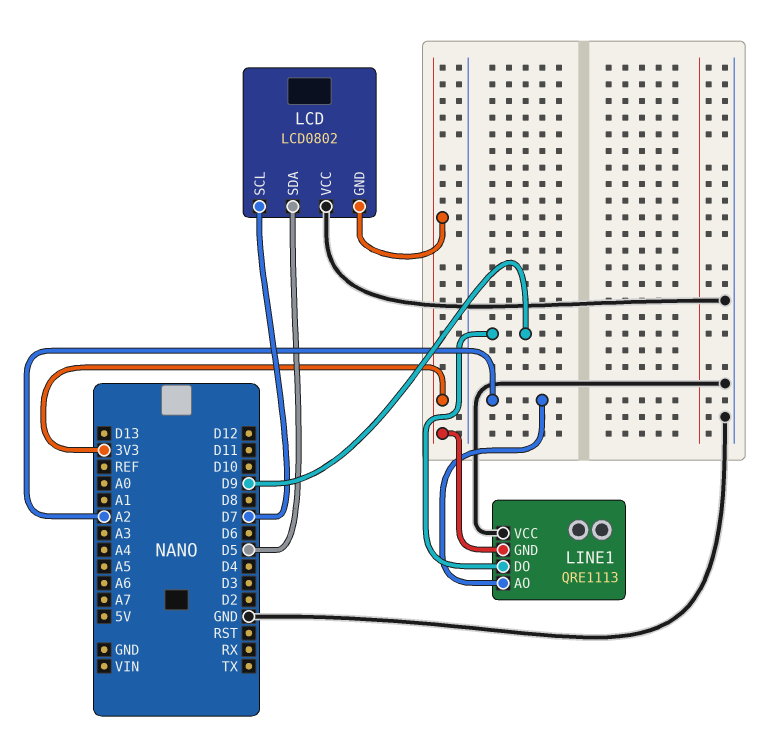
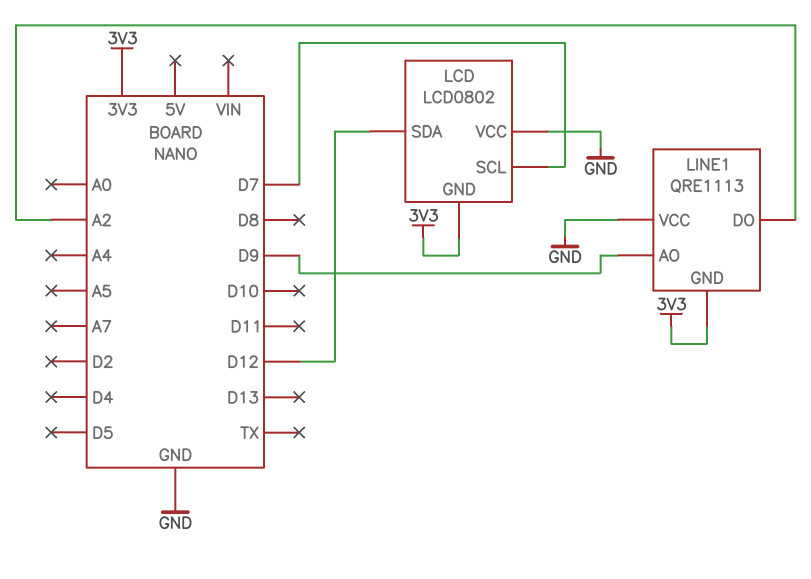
LCD pin SDA: D5 -> D12
LINE1 pin AO: A2 -> D9
LINE1 pin DO: D9 -> A2

